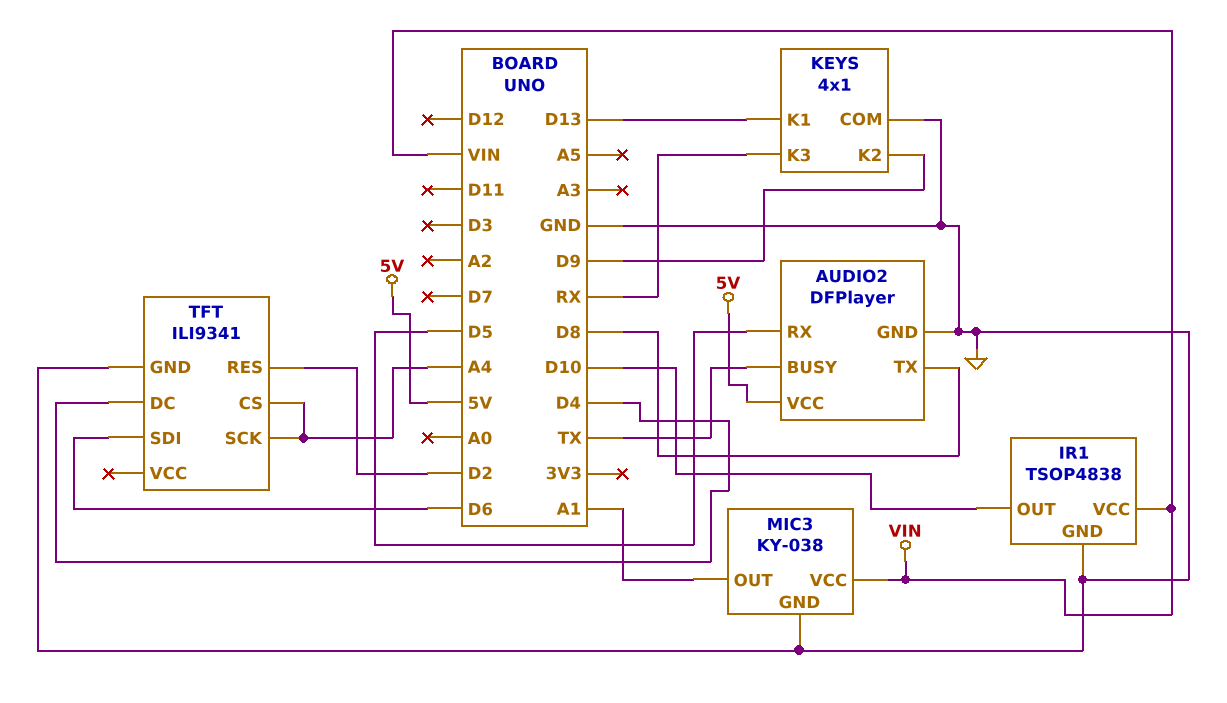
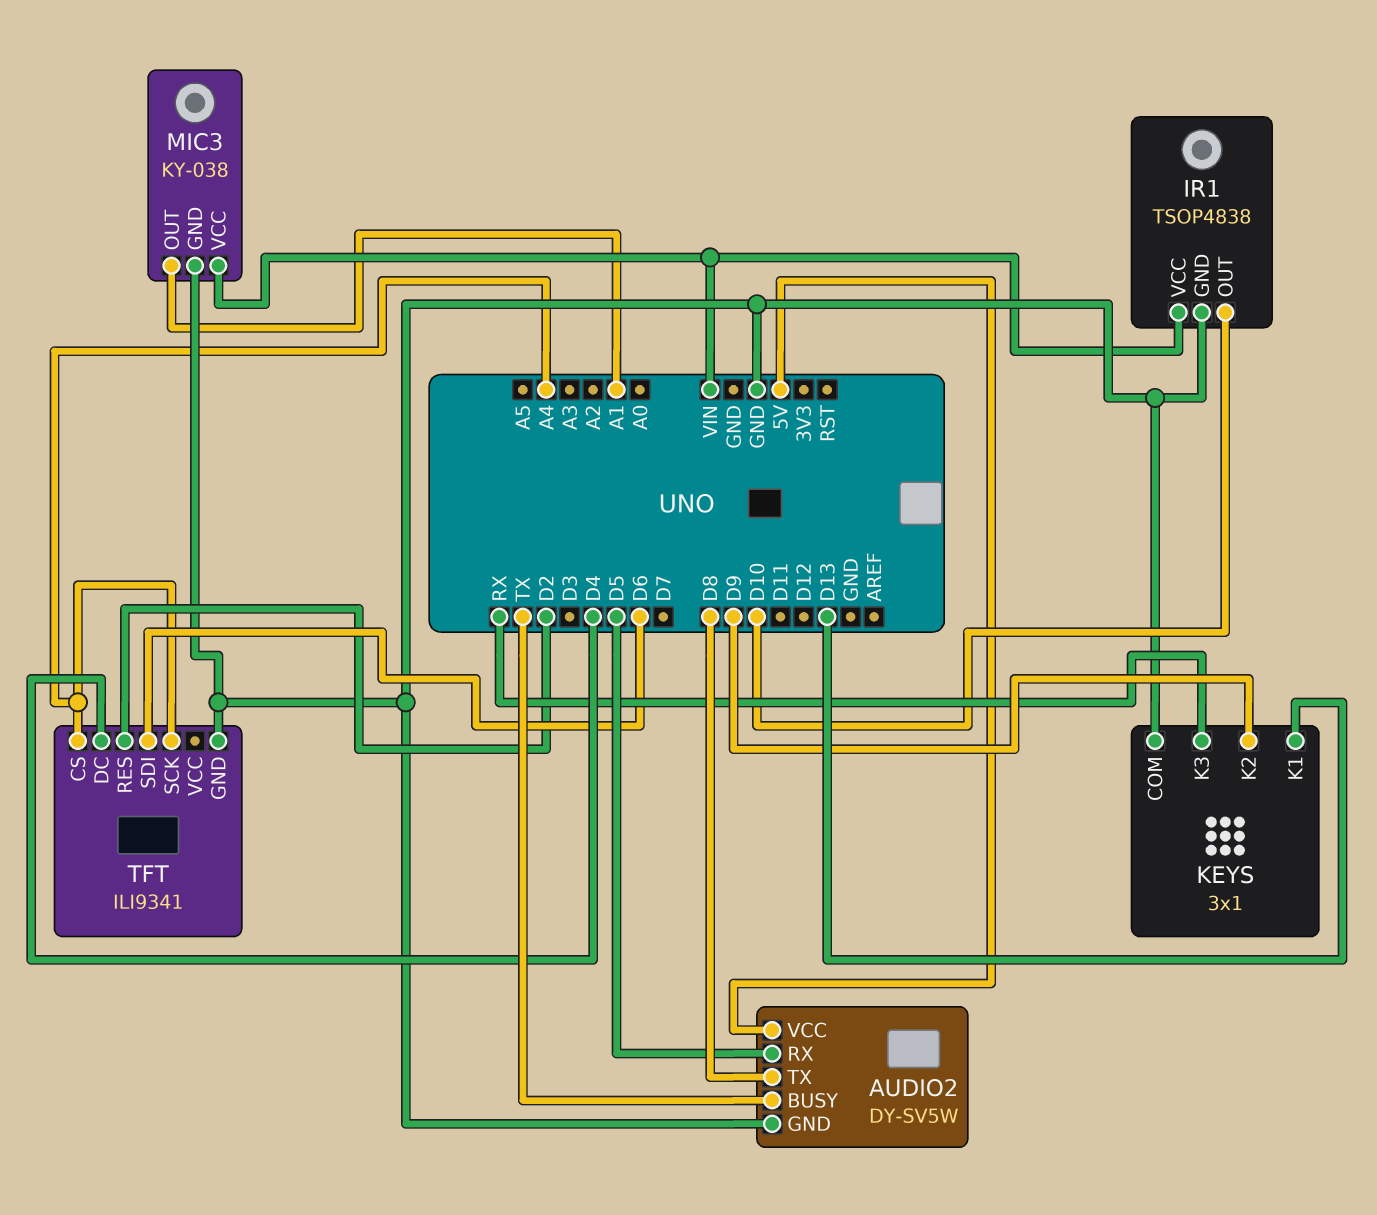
AUDIO2: DFPlayer -> DY-SV5W
KEYS: 4x1 -> 3x1

